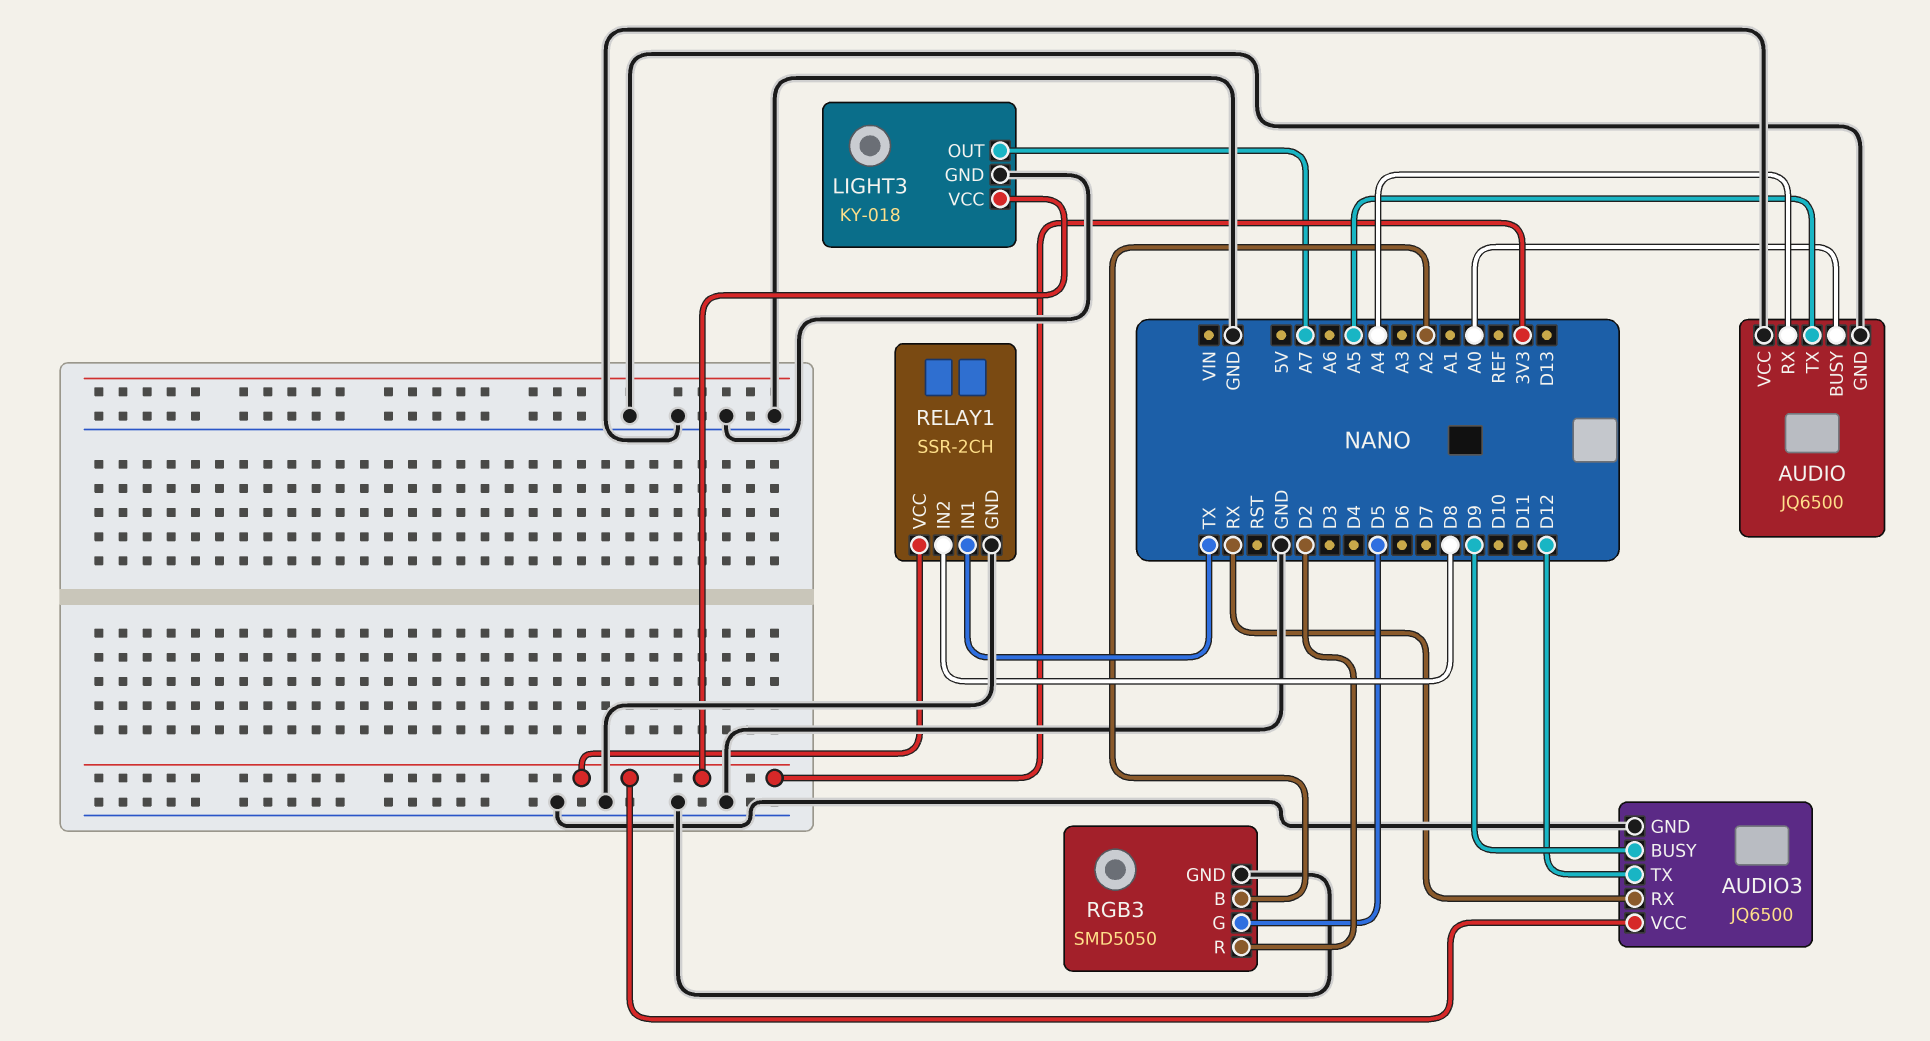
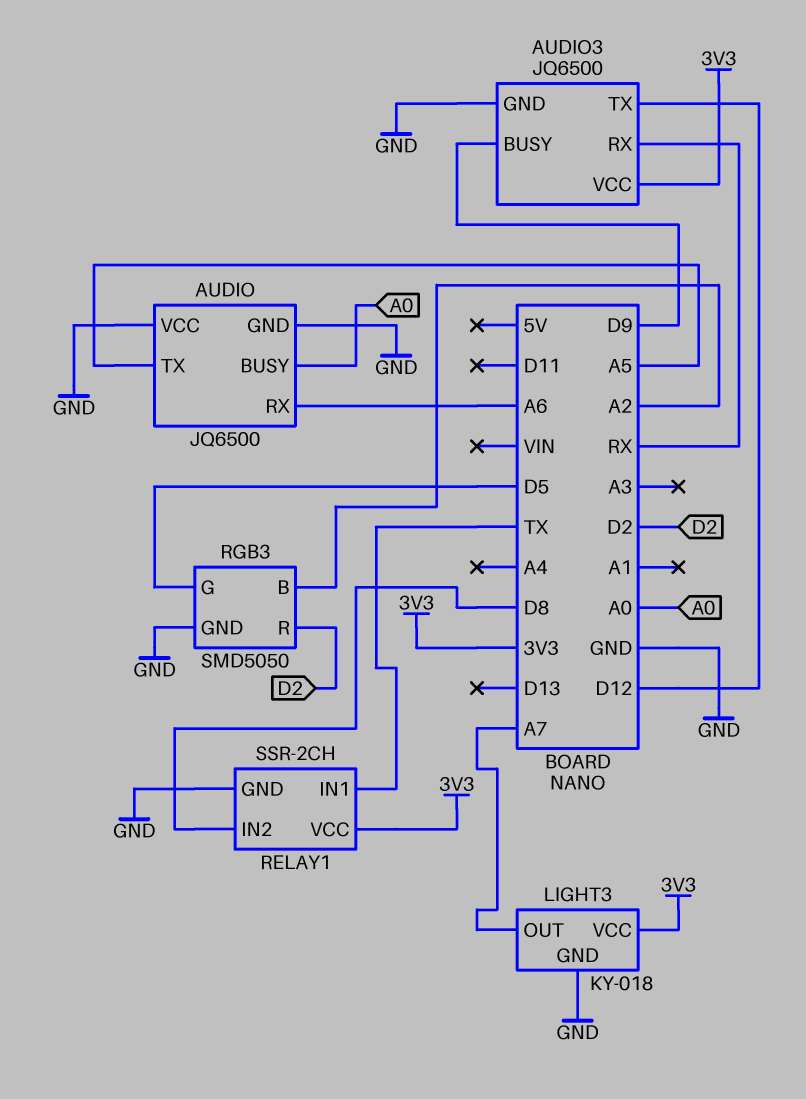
AUDIO pin RX: A4 -> A6

